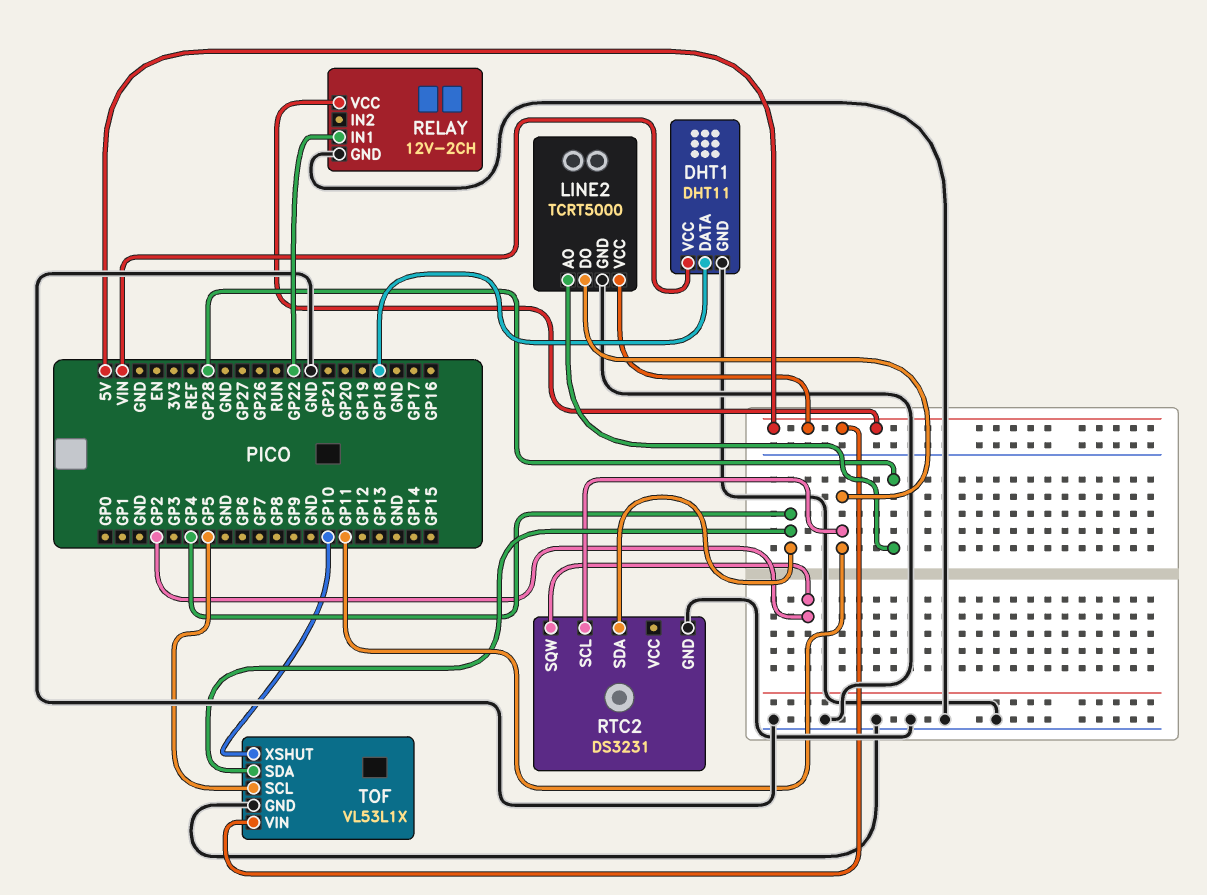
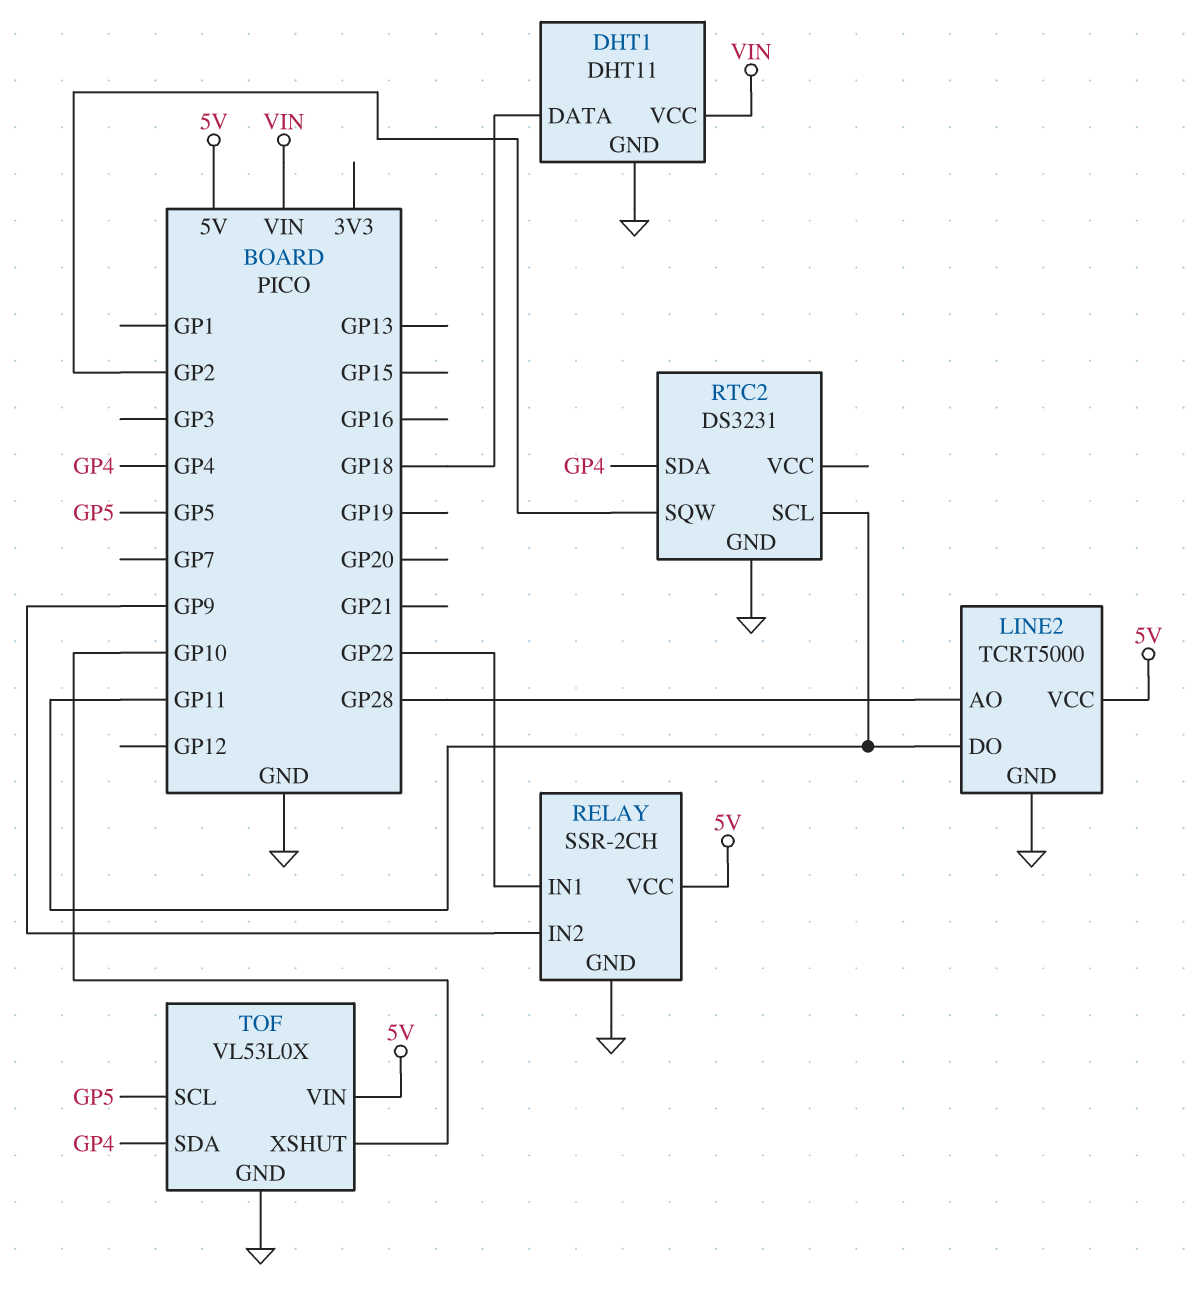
RELAY: 12V-2CH -> SSR-2CH
RELAY pin IN2: none -> GP9
TOF: VL53L1X -> VL53L0X

